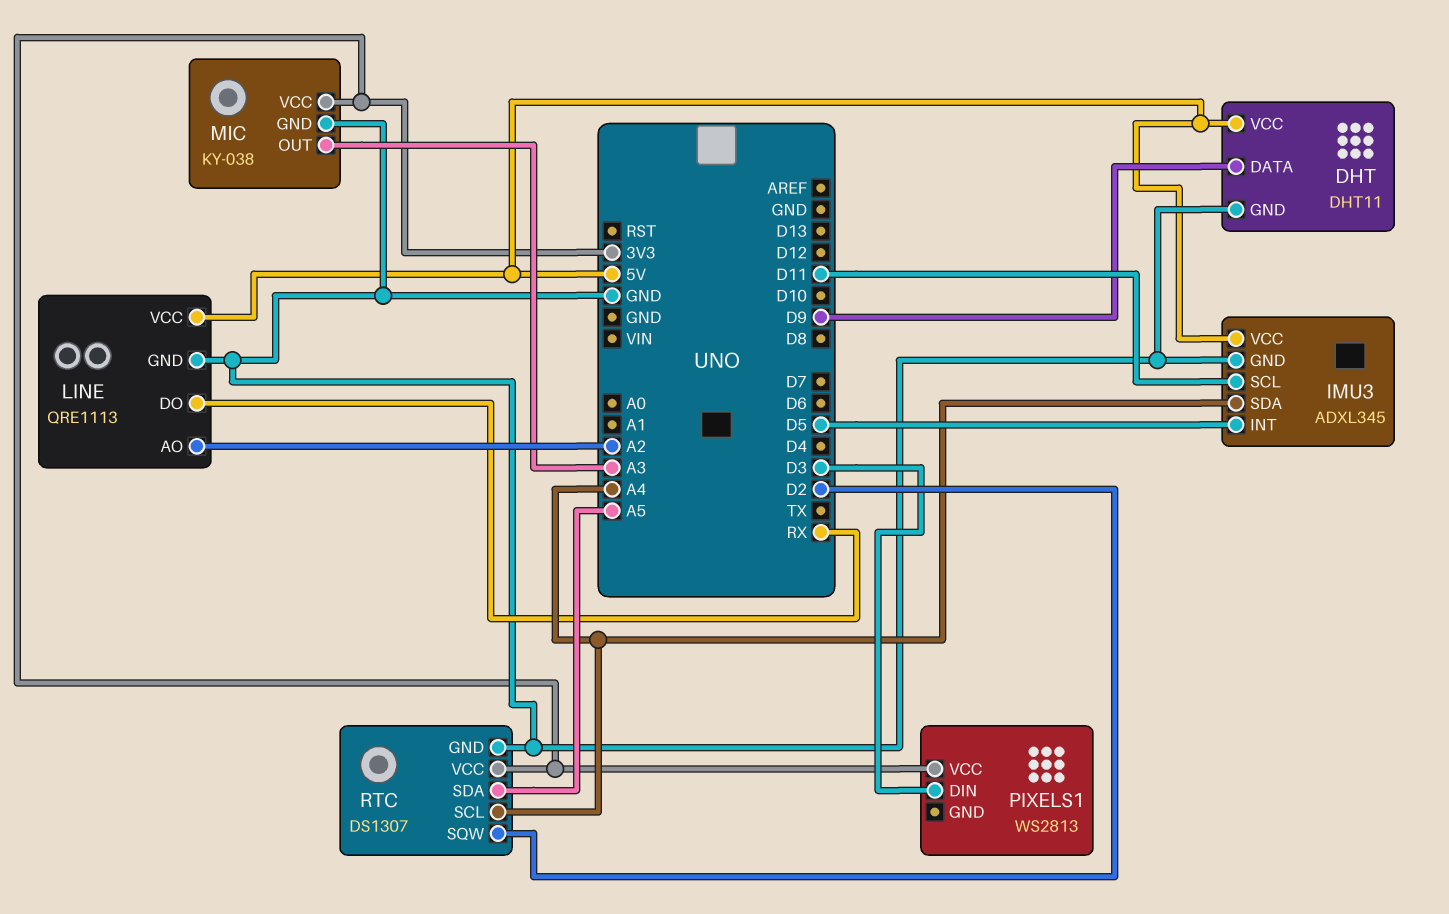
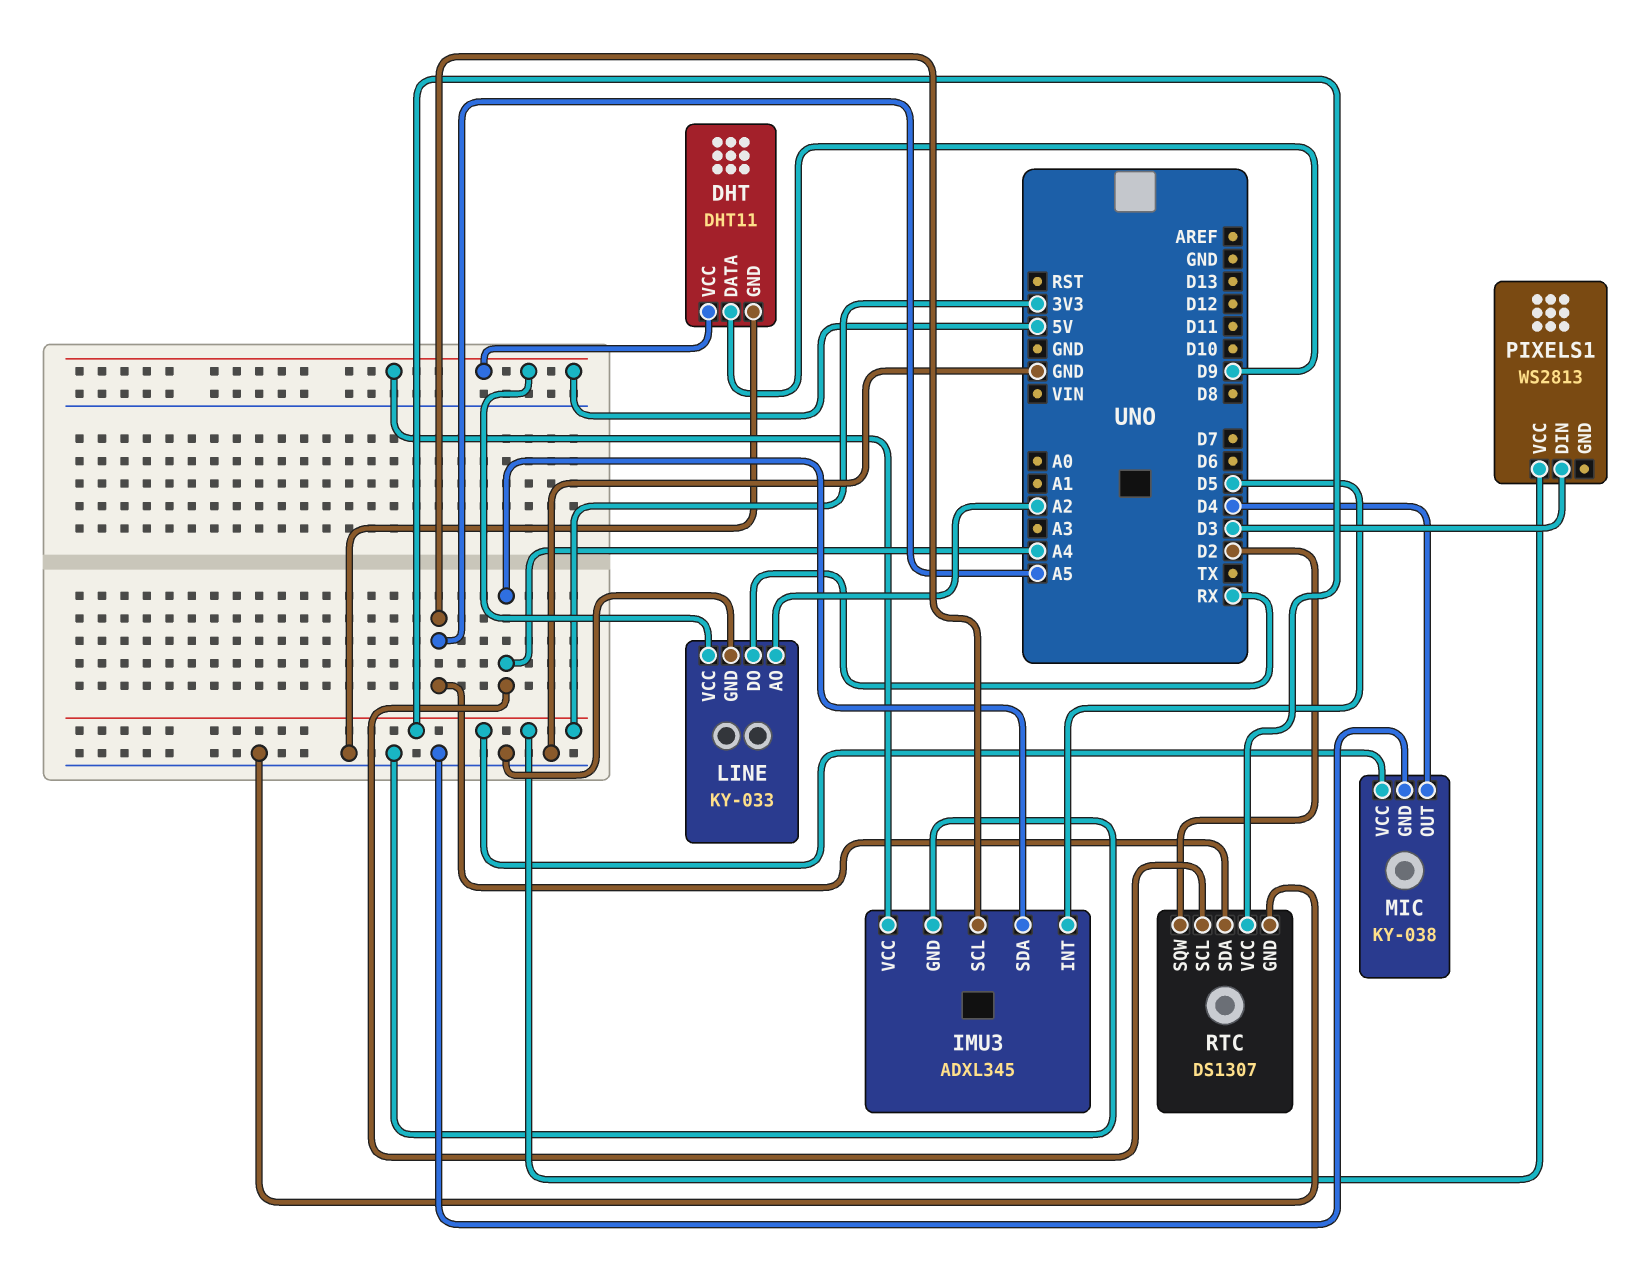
IMU3 pin SCL: D11 -> A5
LINE: QRE1113 -> KY-033
MIC pin OUT: A3 -> D4

